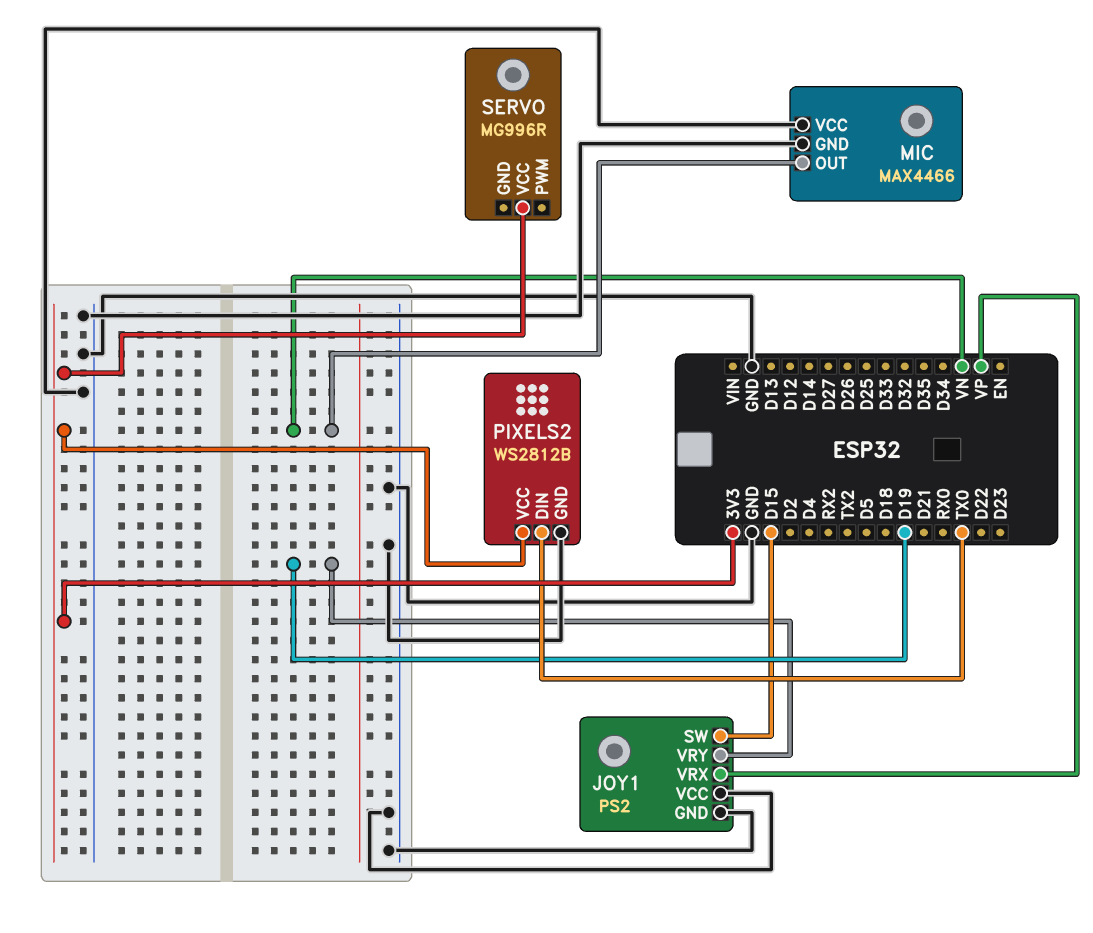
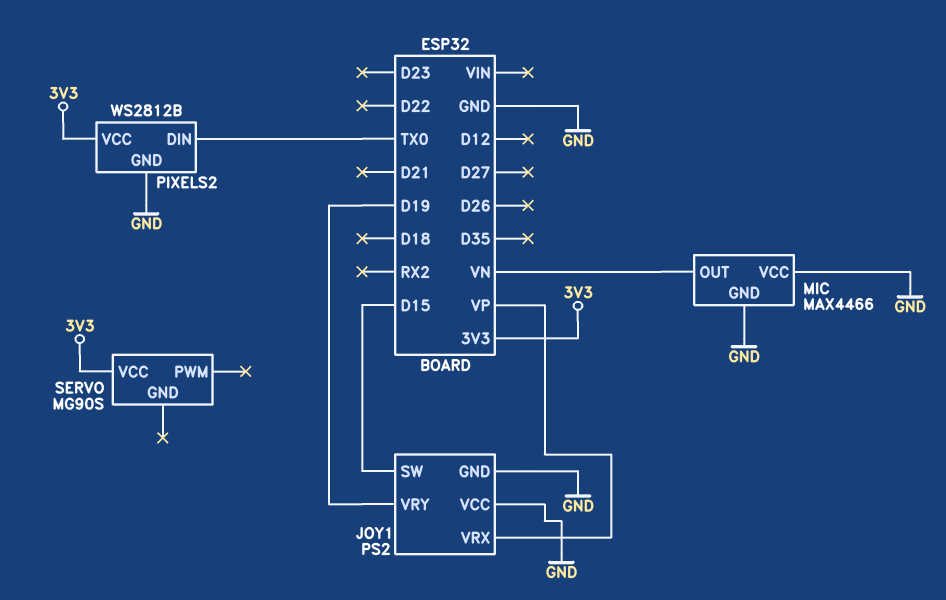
SERVO: MG996R -> MG90S

